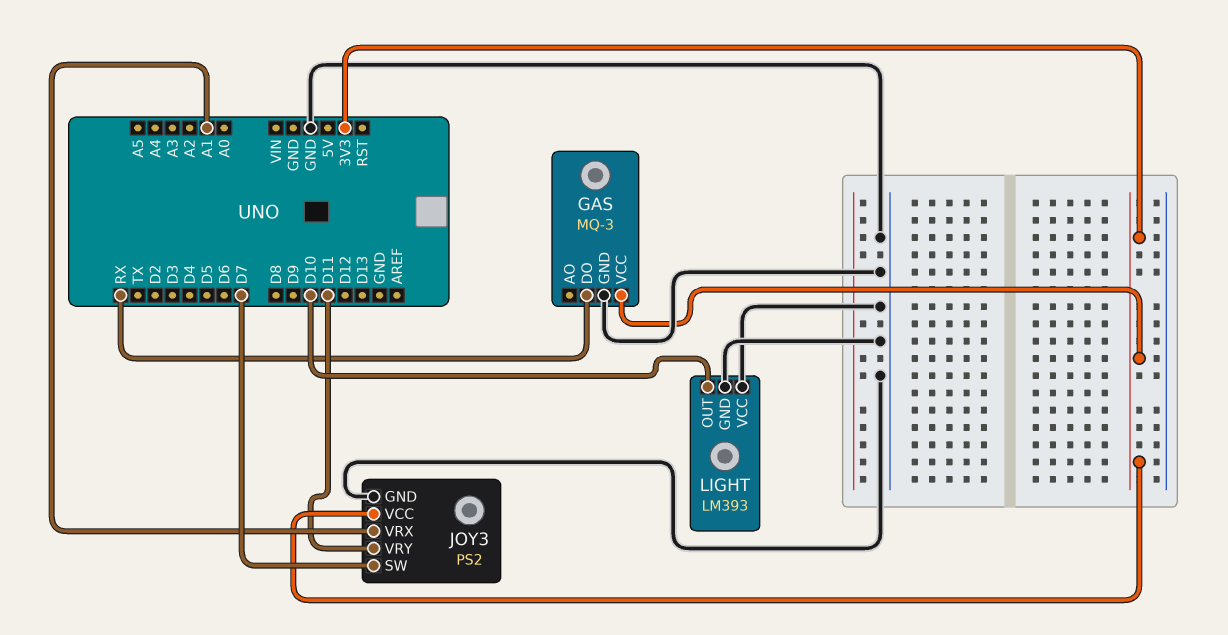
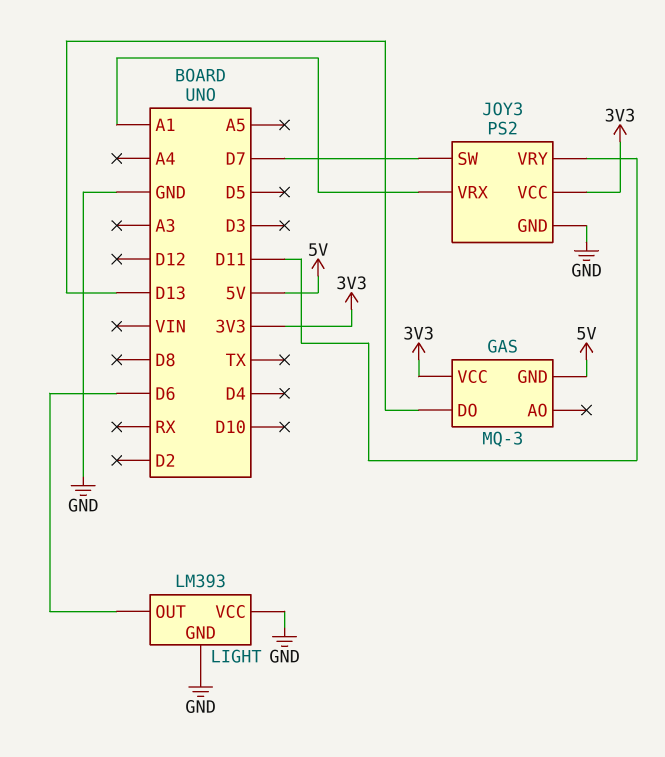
GAS pin DO: RX -> D13
GAS pin GND: GND -> 5V
LIGHT pin OUT: D10 -> D6

